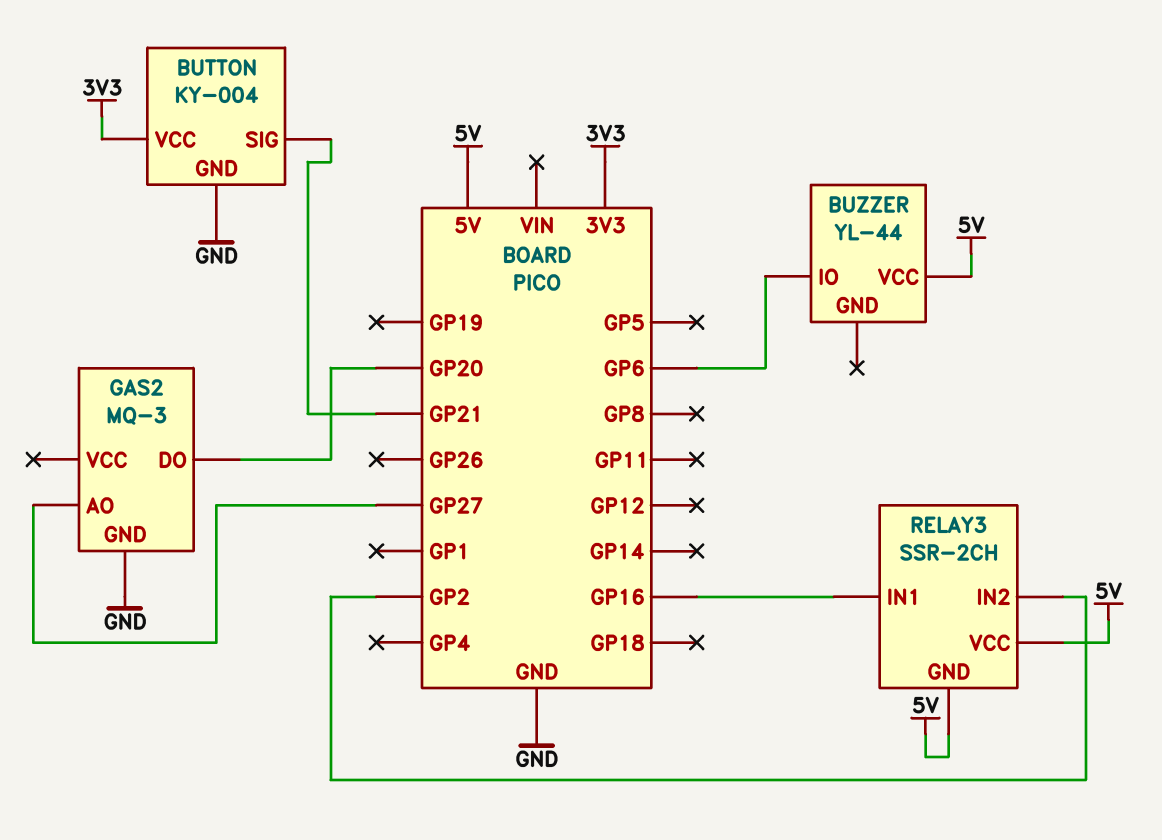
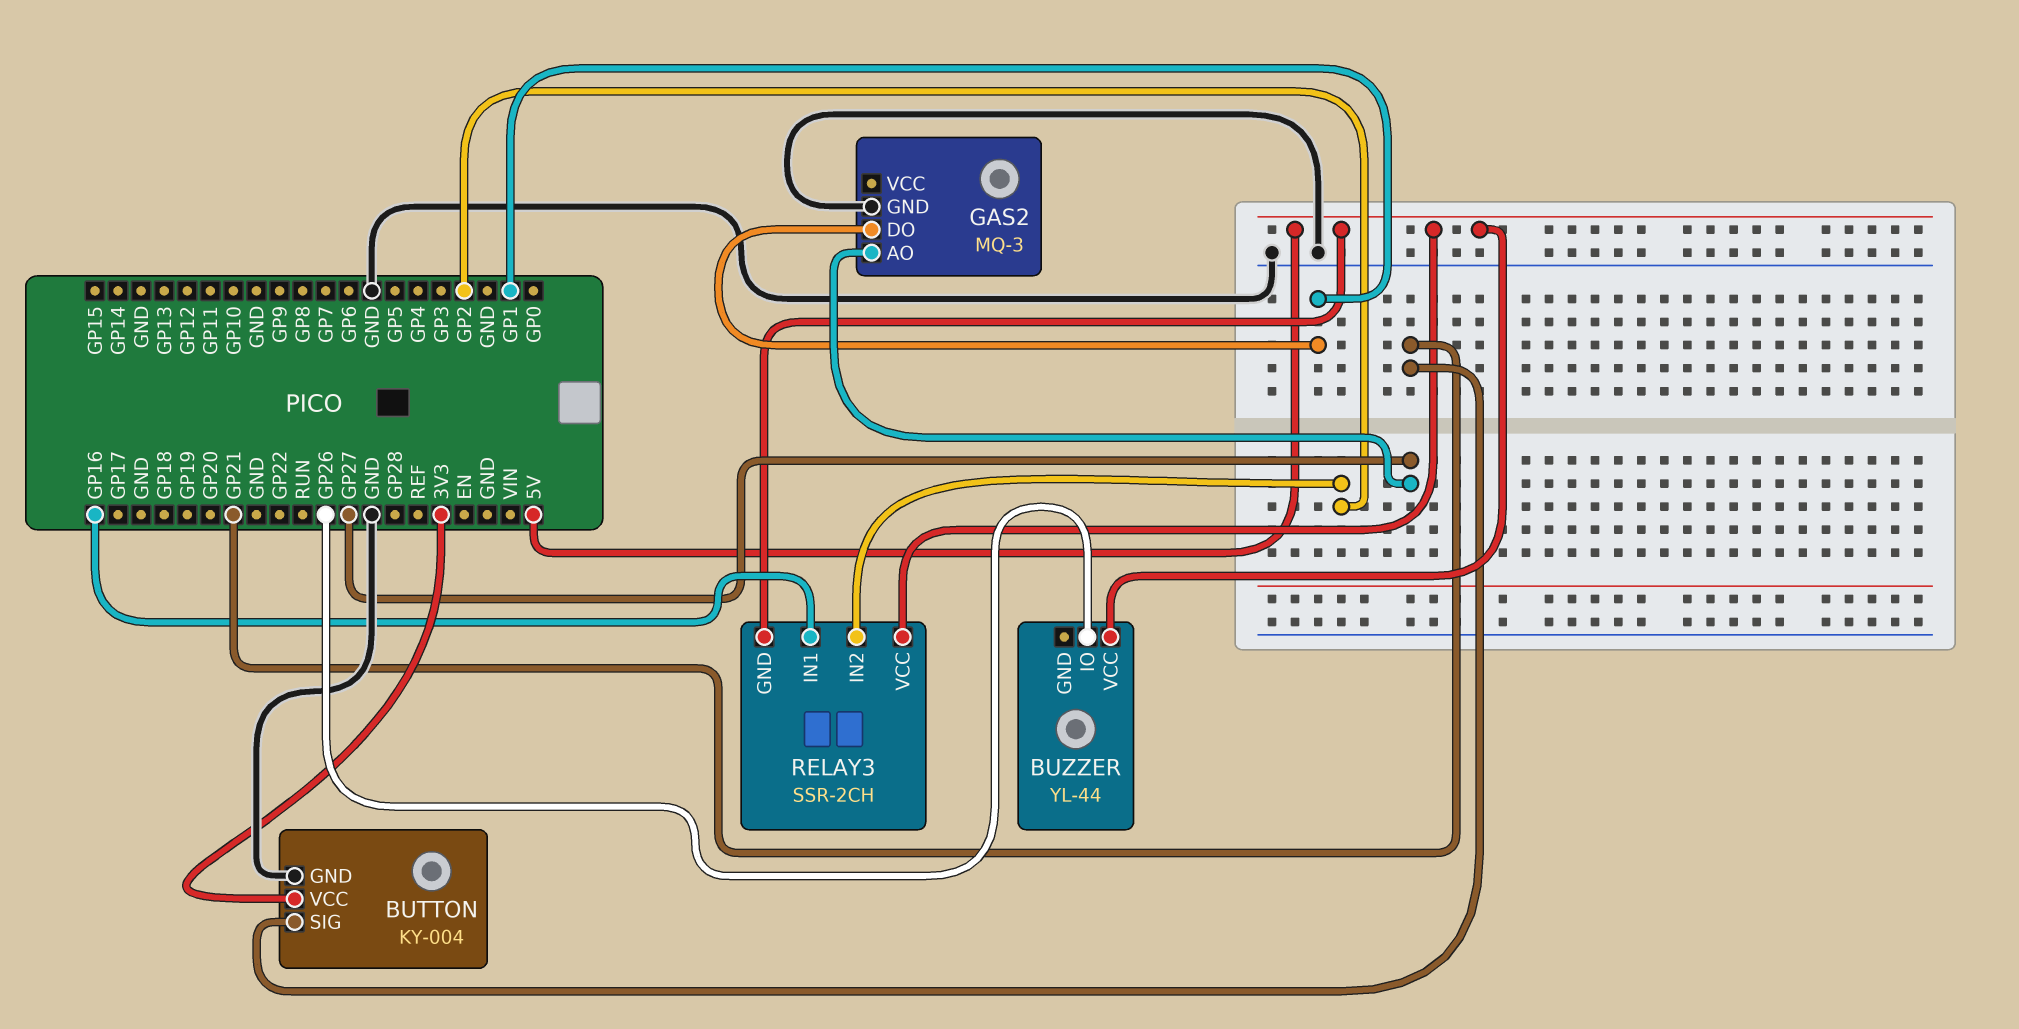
BUZZER pin IO: GP6 -> GP26
GAS2 pin DO: GP20 -> GP1

